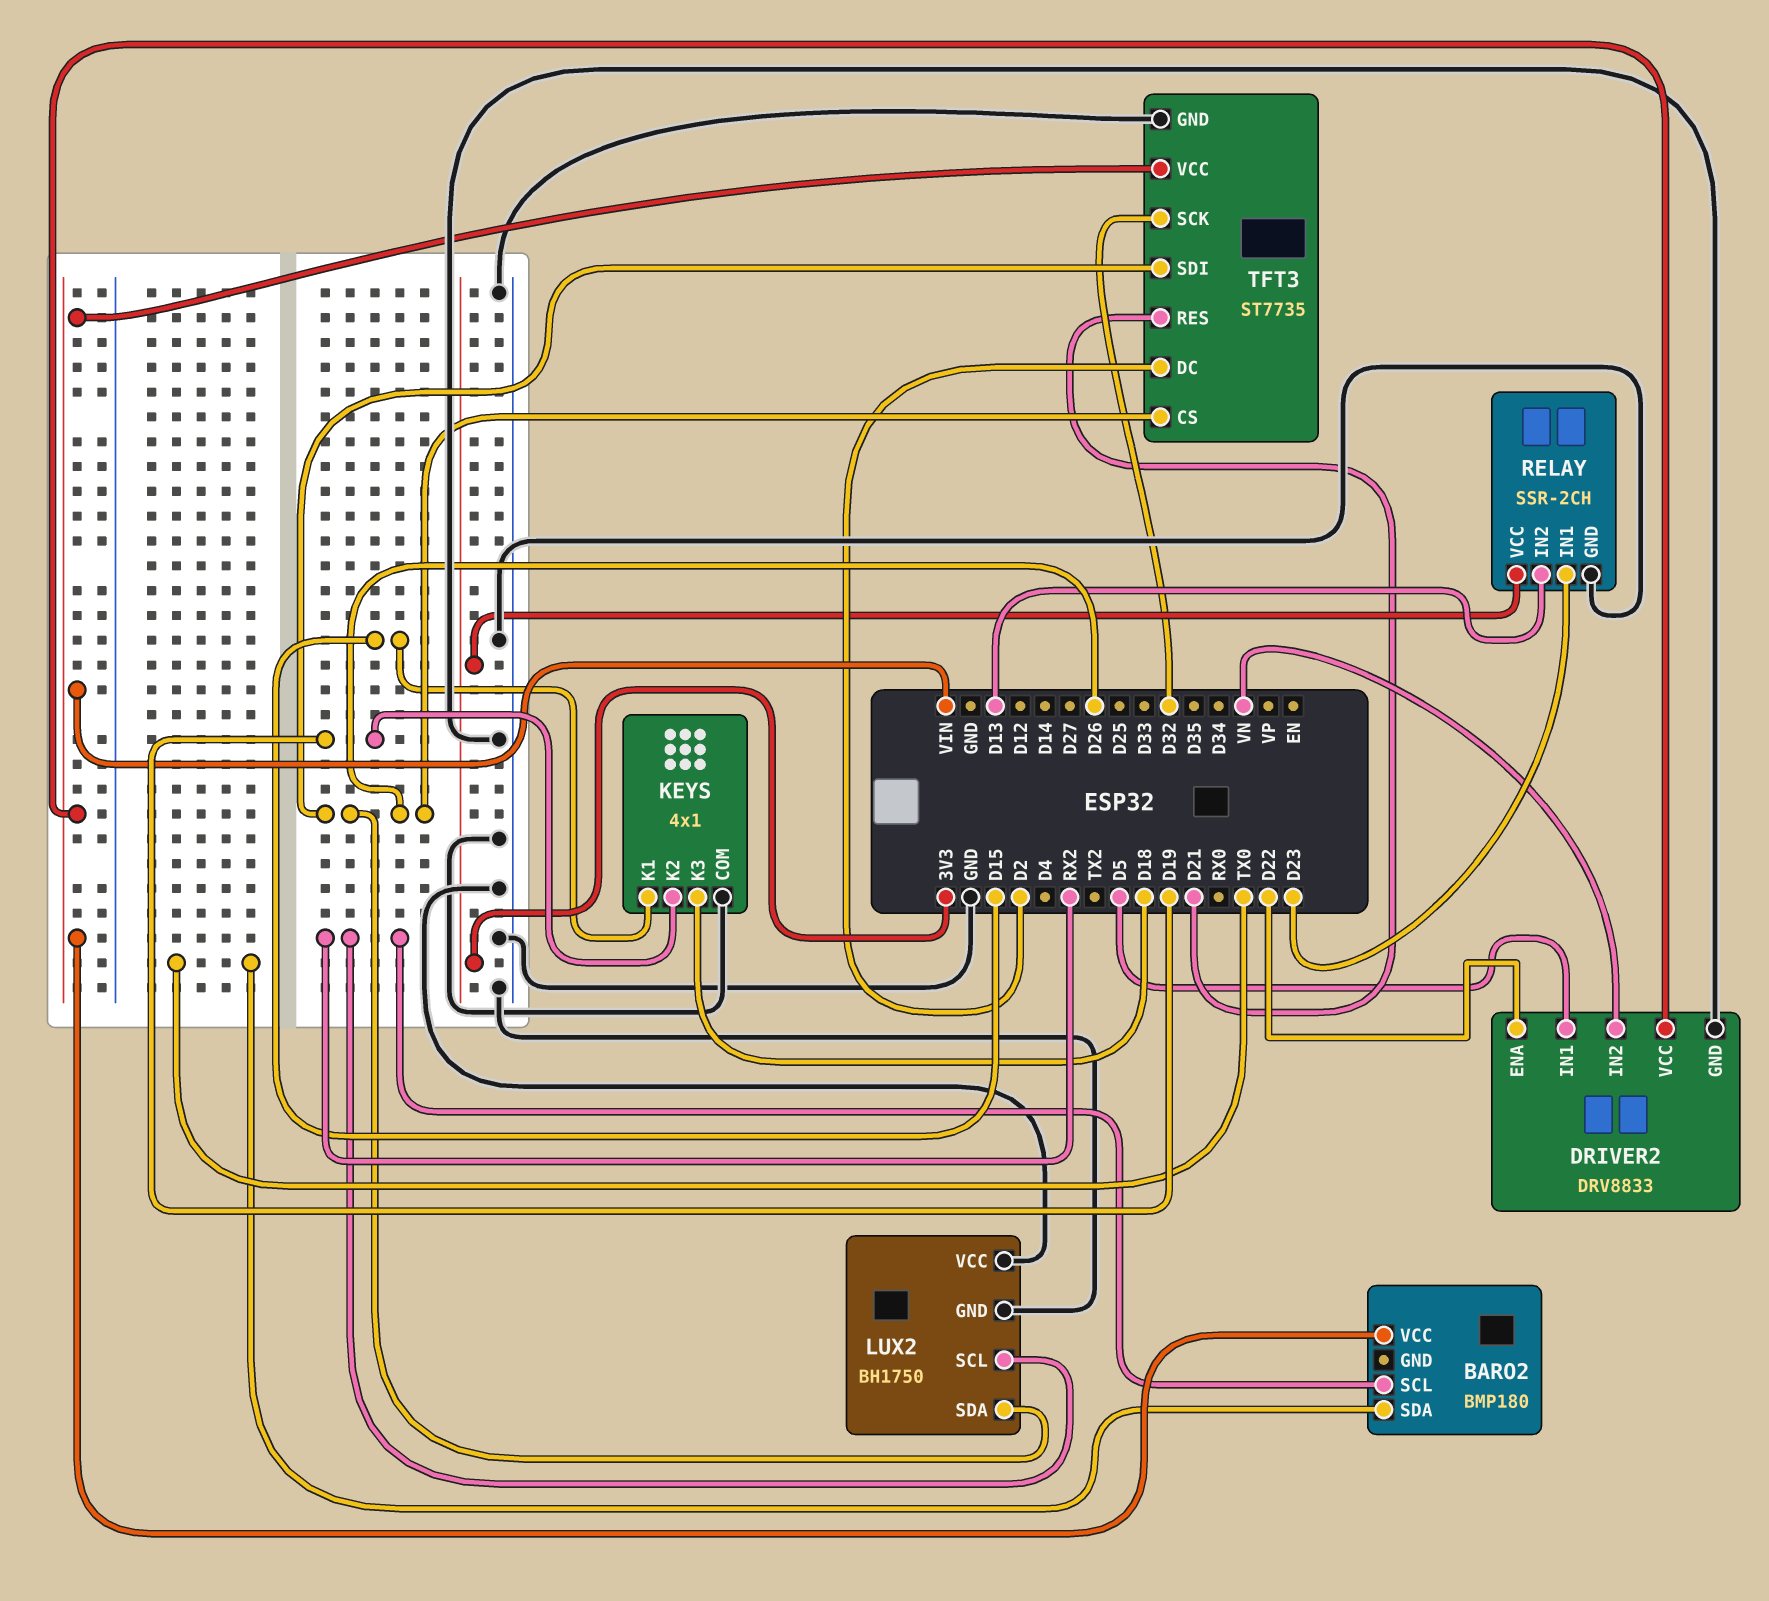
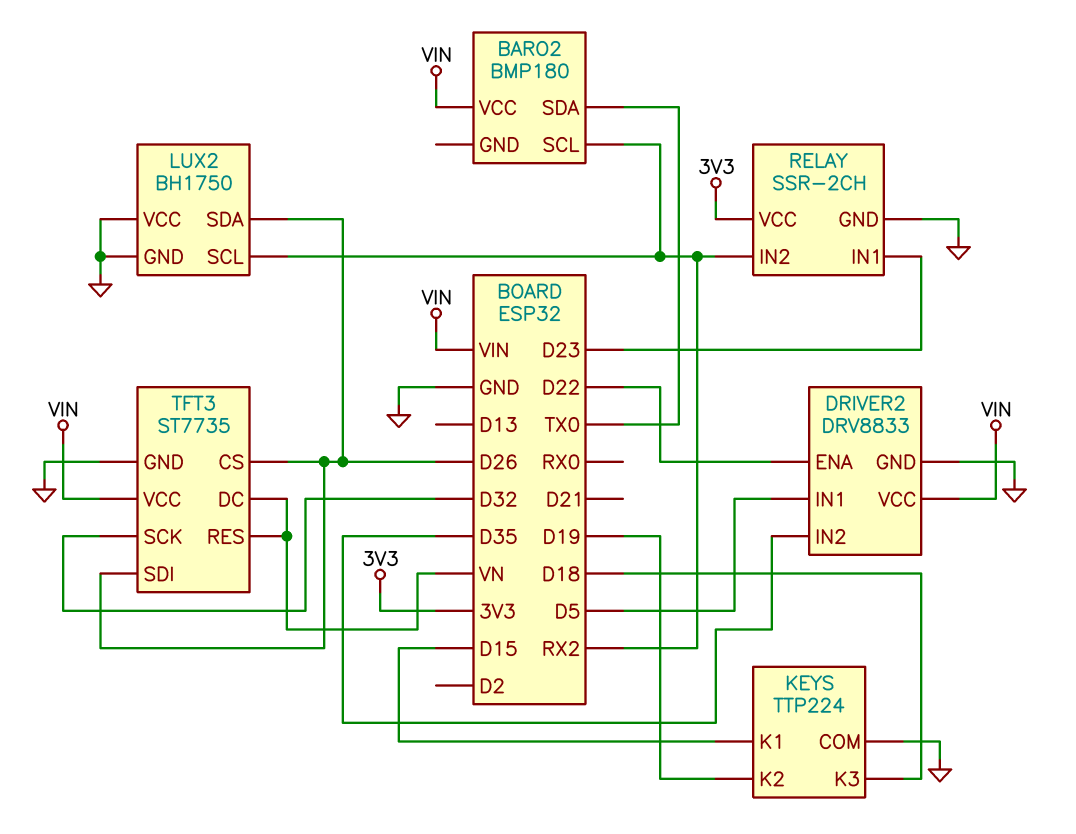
DRIVER2 pin IN2: VN -> D35
KEYS: 4x1 -> TTP224
RELAY pin IN2: D13 -> RX2
TFT3 pin DC: D2 -> VN
TFT3 pin RES: D21 -> VN

